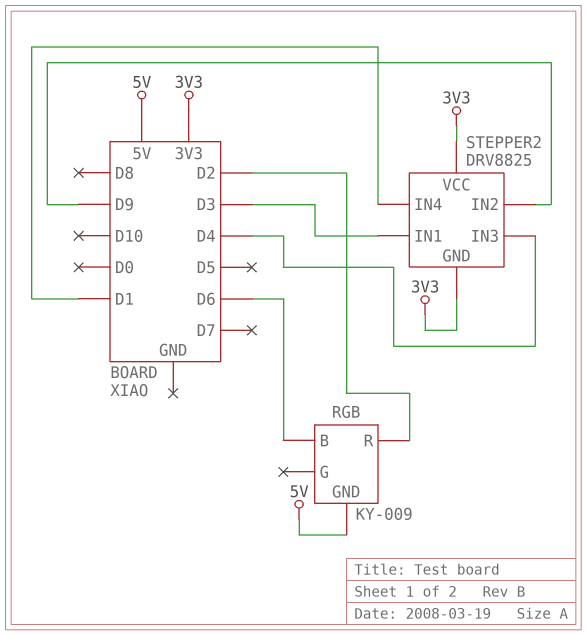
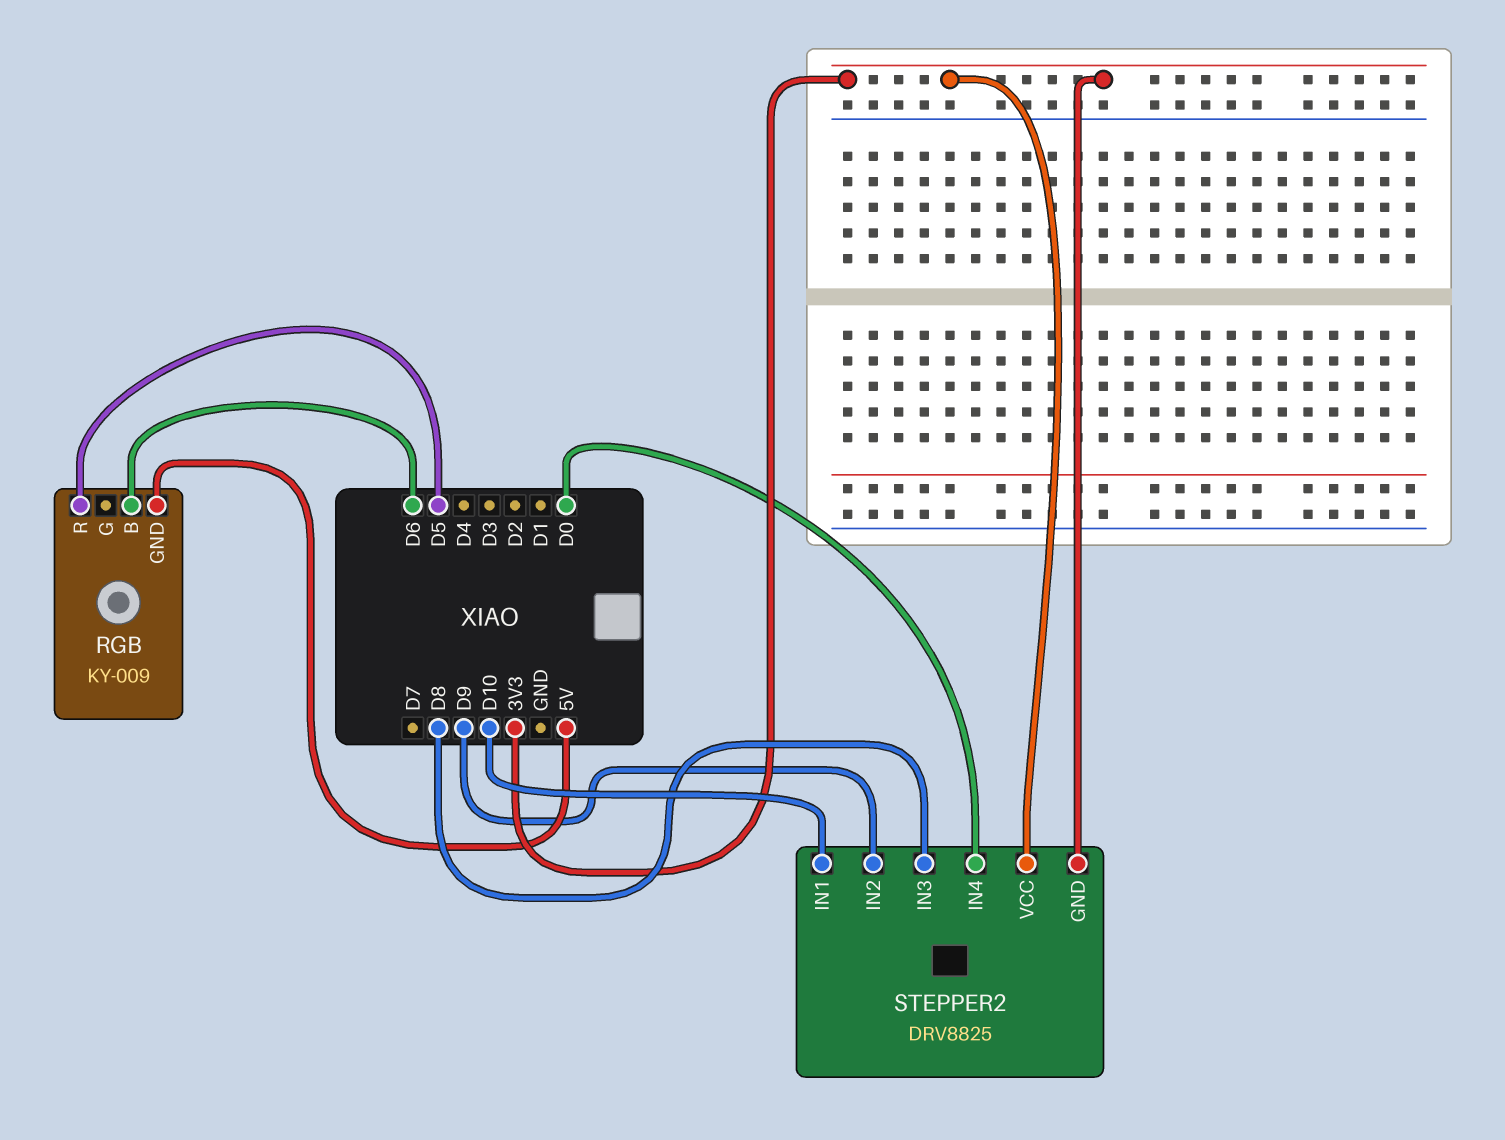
RGB pin R: D2 -> D5
STEPPER2 pin IN1: D3 -> D10
STEPPER2 pin IN3: D4 -> D8
STEPPER2 pin IN4: D1 -> D0

